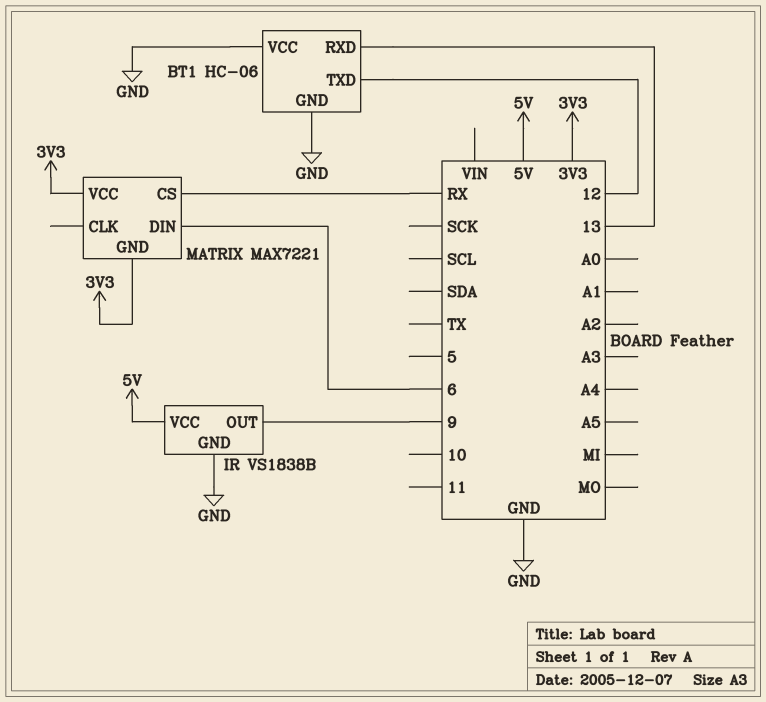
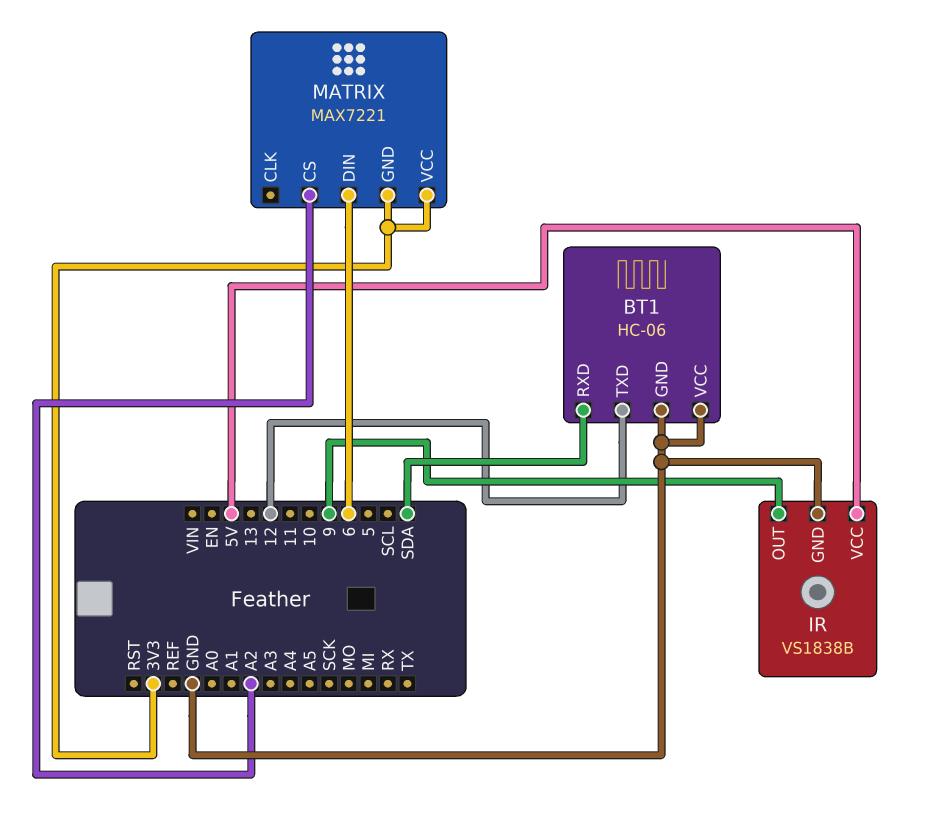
BT1 pin RXD: 13 -> SDA
MATRIX pin CS: RX -> A2

